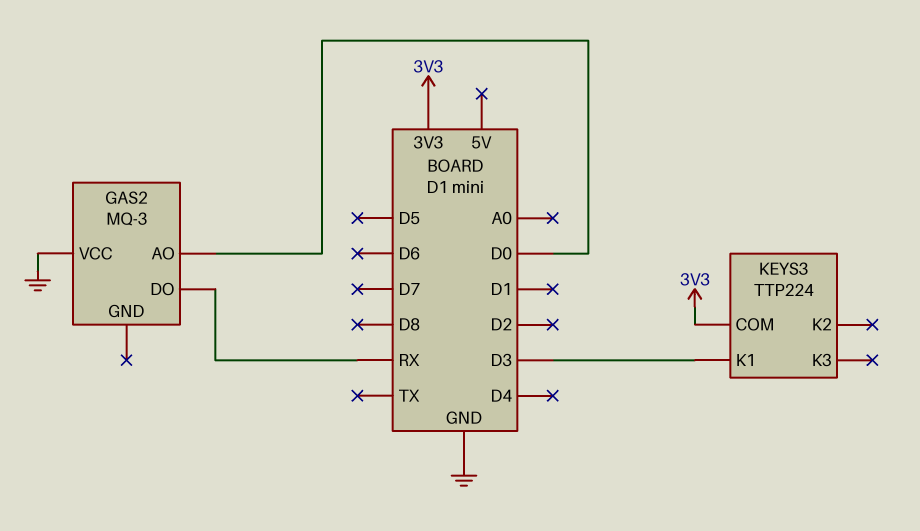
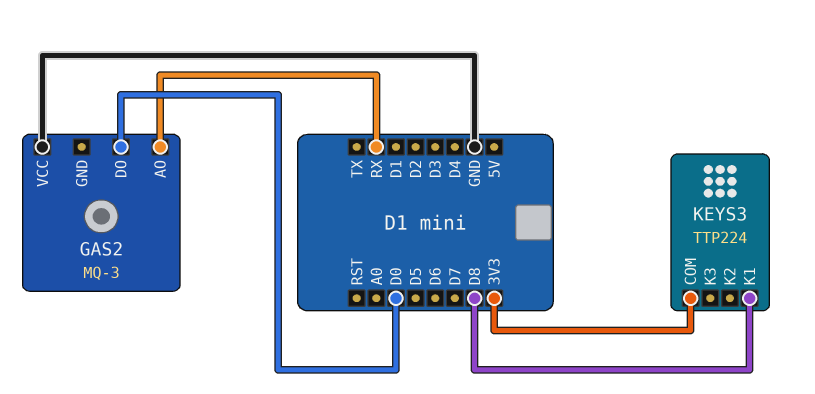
GAS2 pin AO: D0 -> RX
GAS2 pin DO: RX -> D0
KEYS3 pin K1: D3 -> D8

